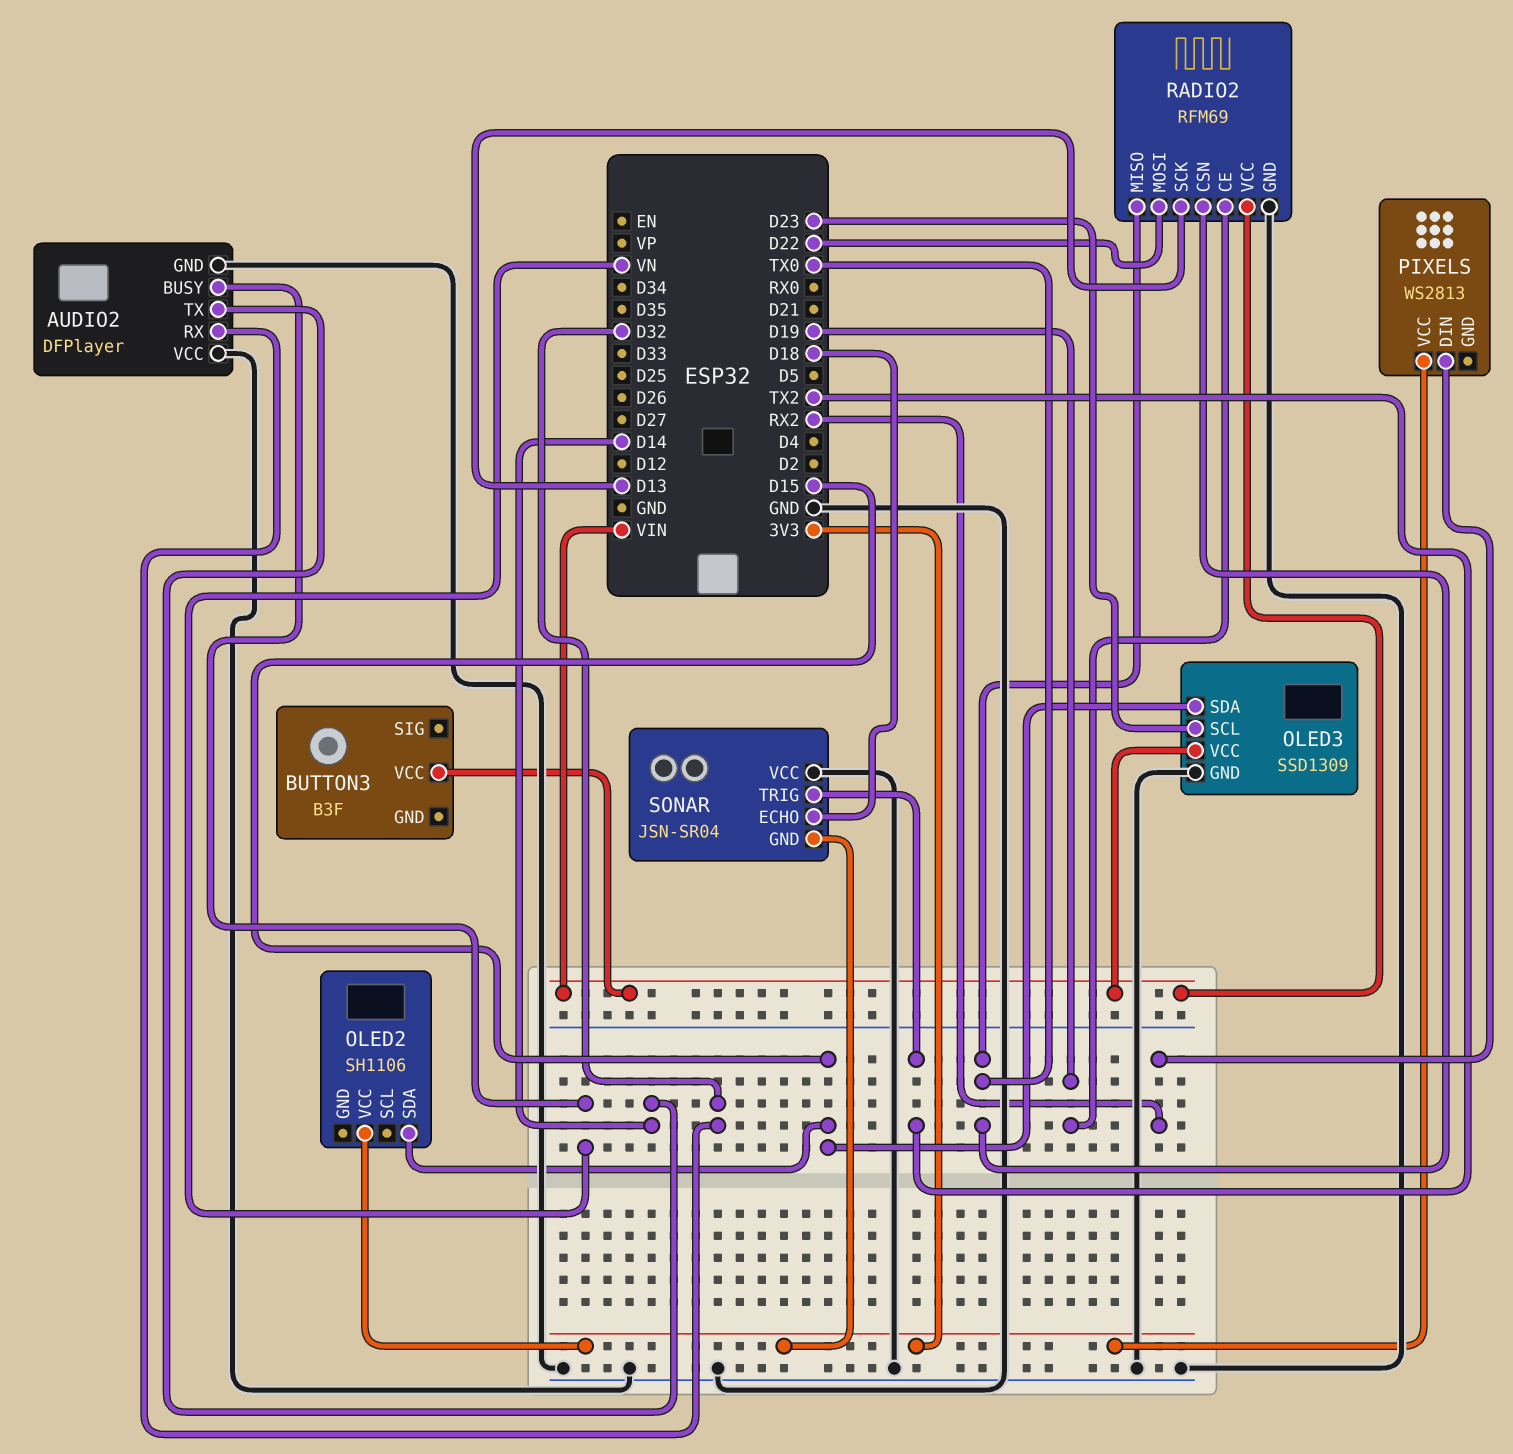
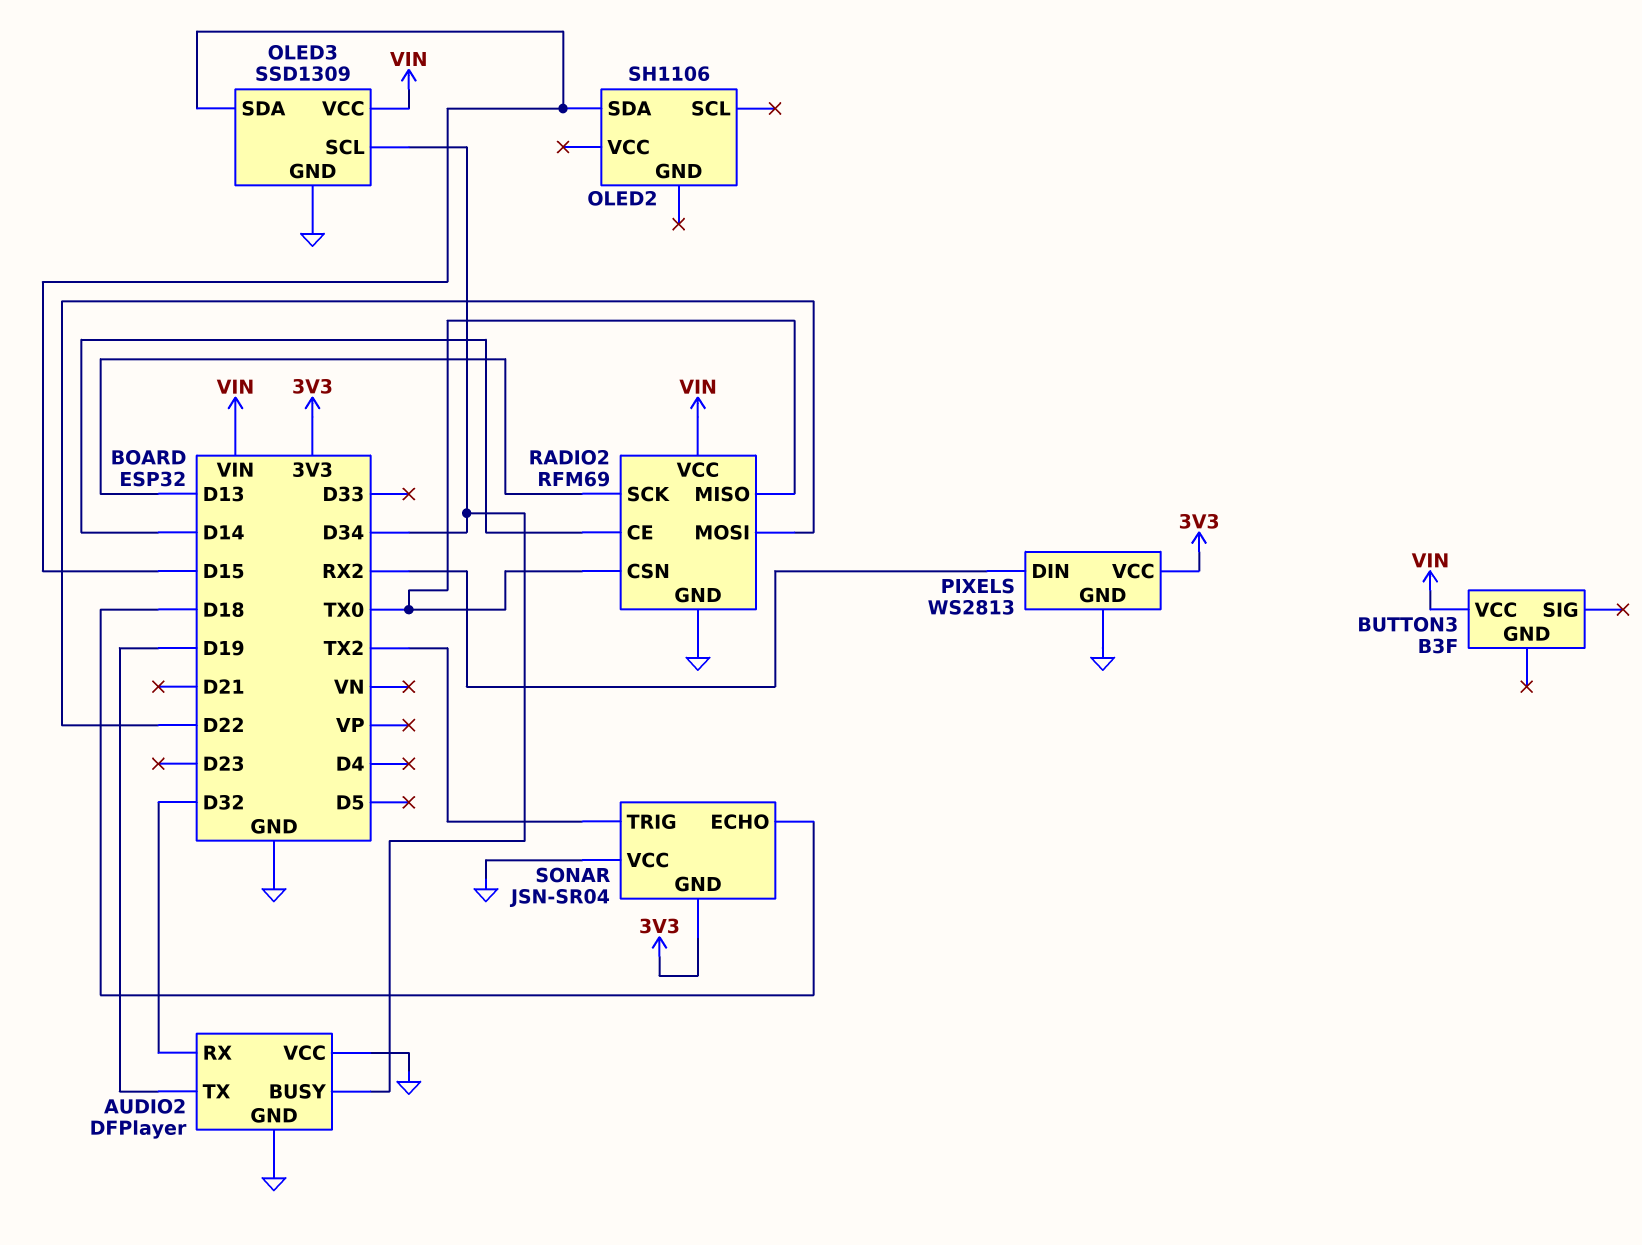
AUDIO2 pin BUSY: VN -> D34
AUDIO2 pin TX: D14 -> D19
OLED2 pin VCC: 3V3 -> none
OLED3 pin SCL: D23 -> D34
PIXELS pin GND: none -> GND
RADIO2 pin CE: D19 -> D14

